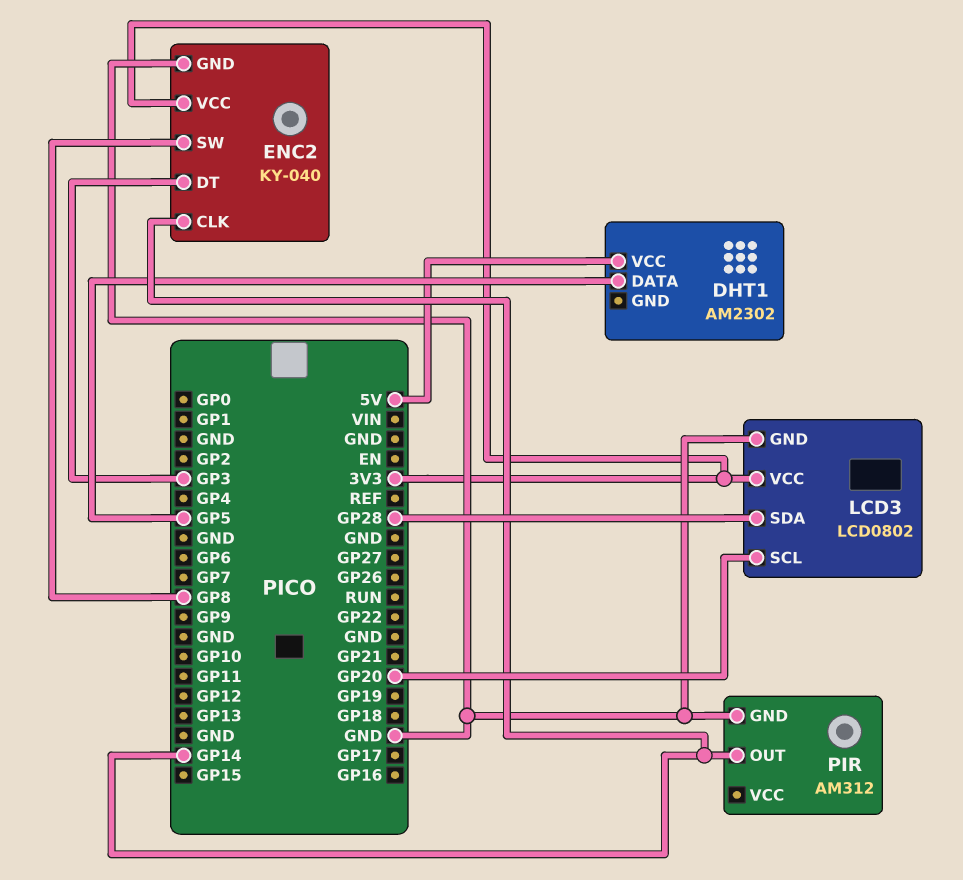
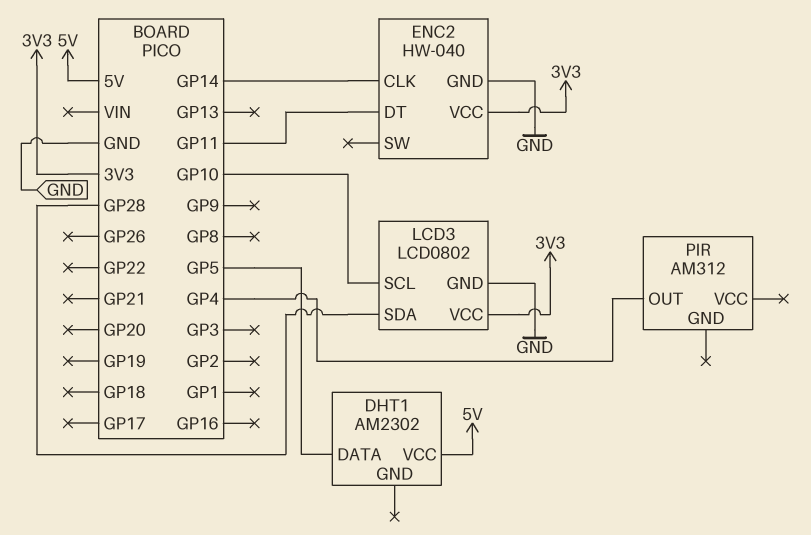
ENC2: KY-040 -> HW-040
ENC2 pin DT: GP3 -> GP11
ENC2 pin SW: GP8 -> none
LCD3 pin SCL: GP20 -> GP10
PIR pin GND: GND -> none
PIR pin OUT: GP14 -> GP4

